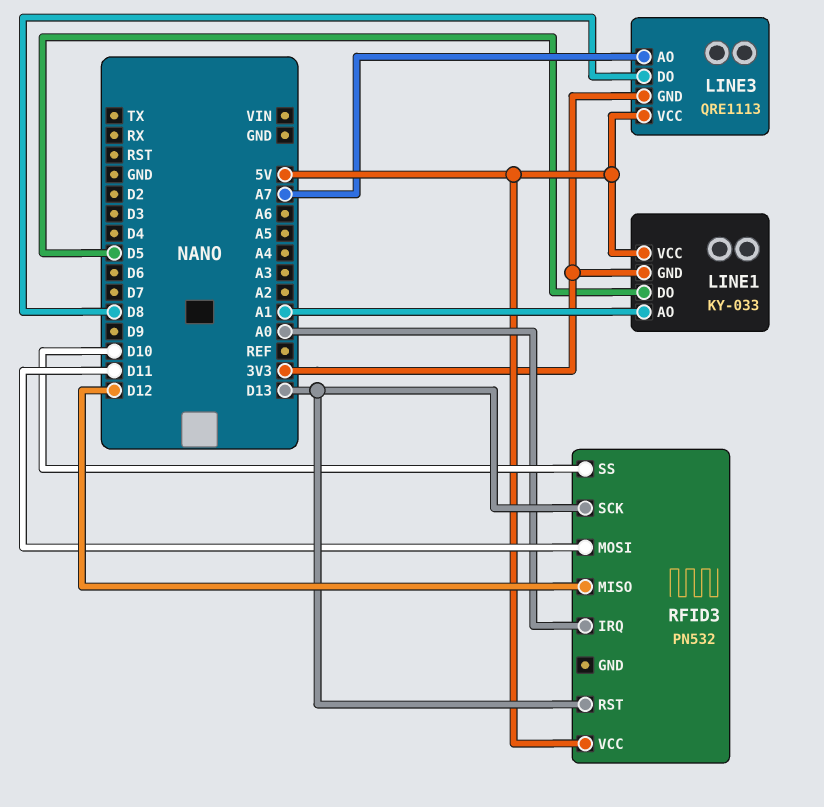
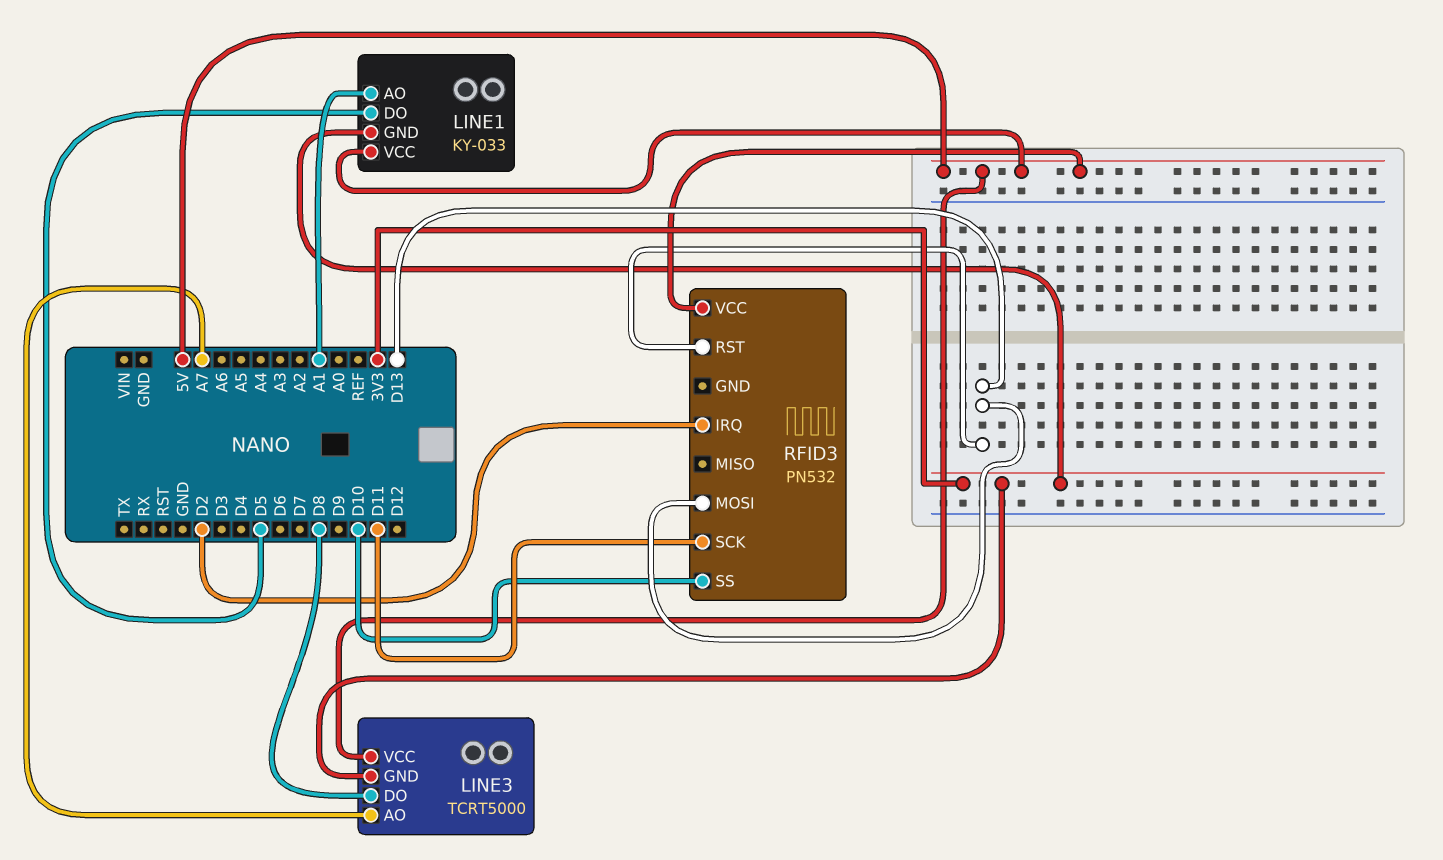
LINE3: QRE1113 -> TCRT5000
RFID3 pin IRQ: A0 -> D2
RFID3 pin MISO: D12 -> none
RFID3 pin MOSI: D11 -> D13
RFID3 pin SCK: D13 -> D11

